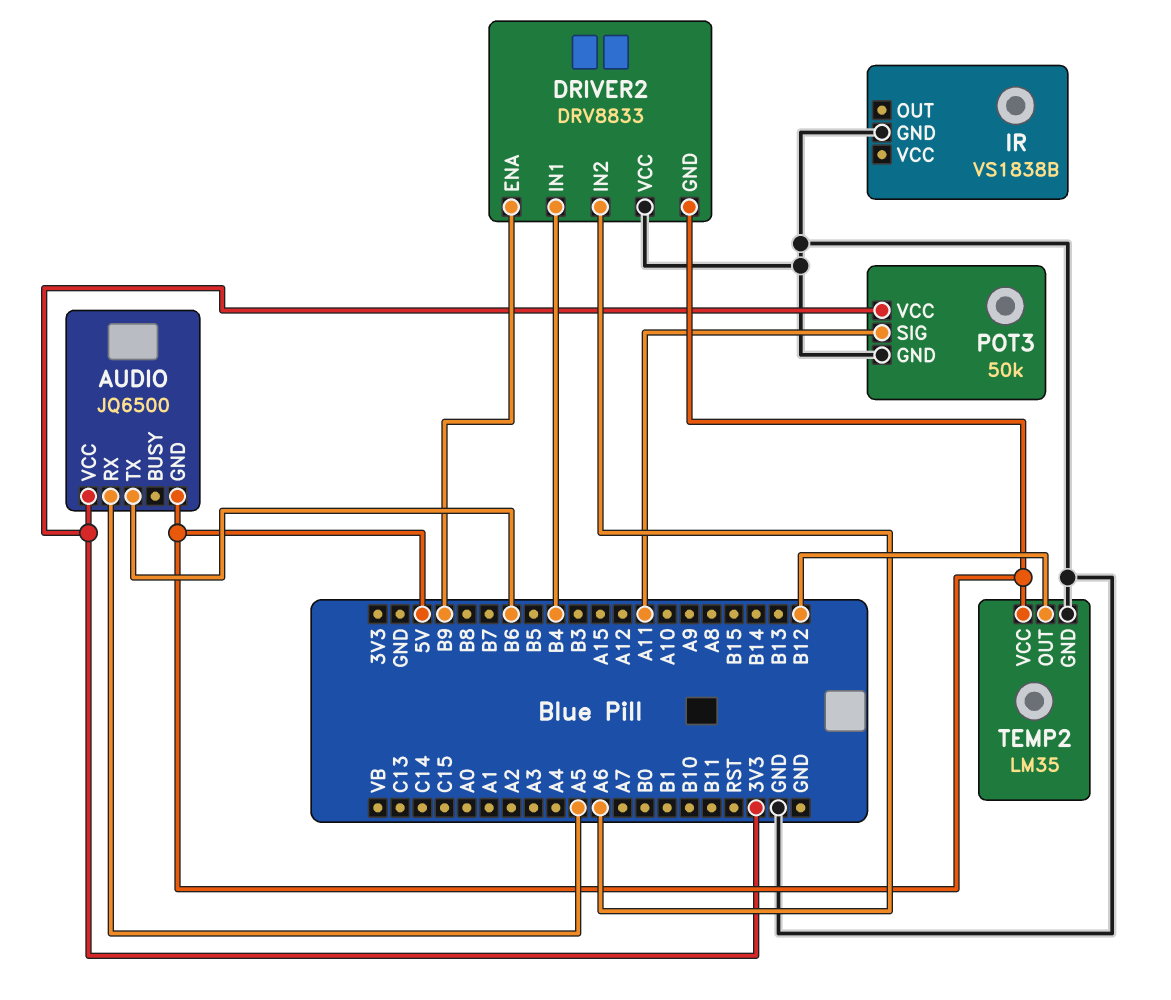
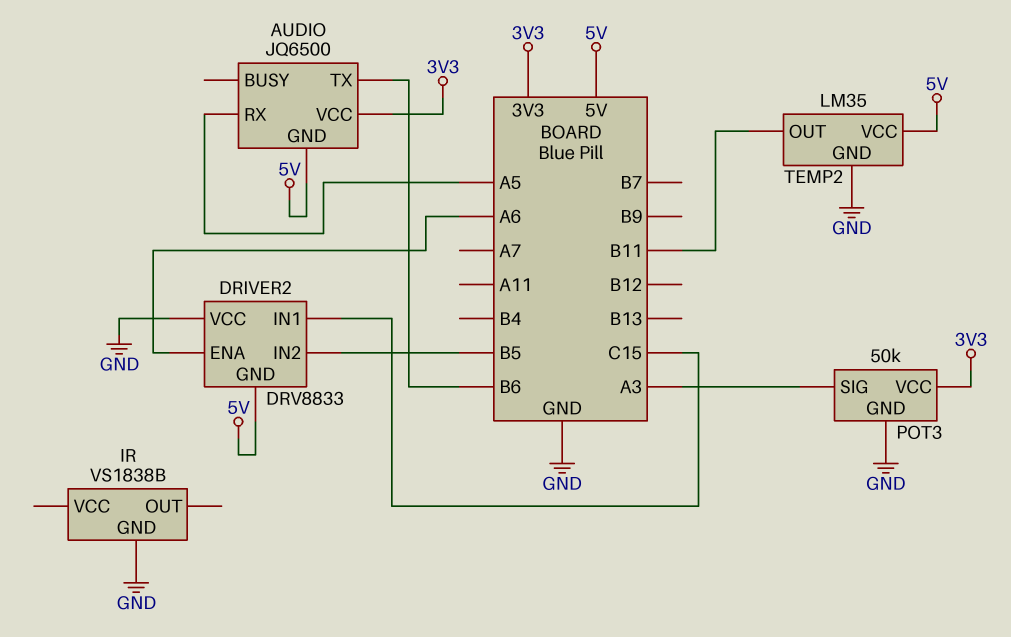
DRIVER2 pin ENA: B9 -> A6
DRIVER2 pin IN1: B4 -> C15
DRIVER2 pin IN2: A6 -> B5
POT3 pin SIG: A11 -> A3
TEMP2 pin OUT: B12 -> B11

